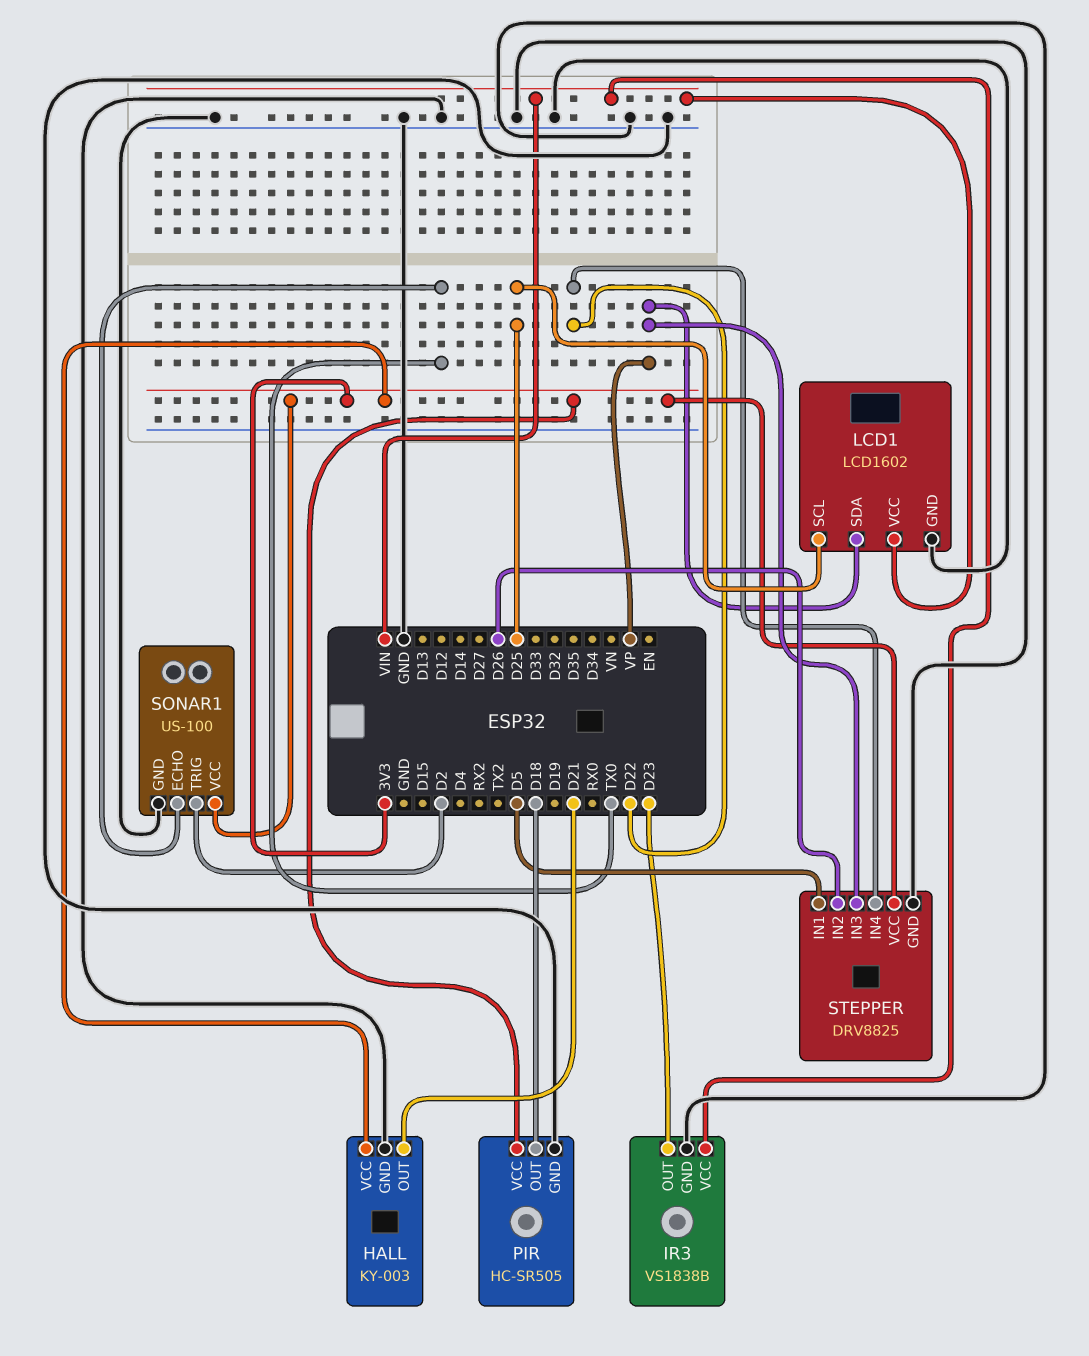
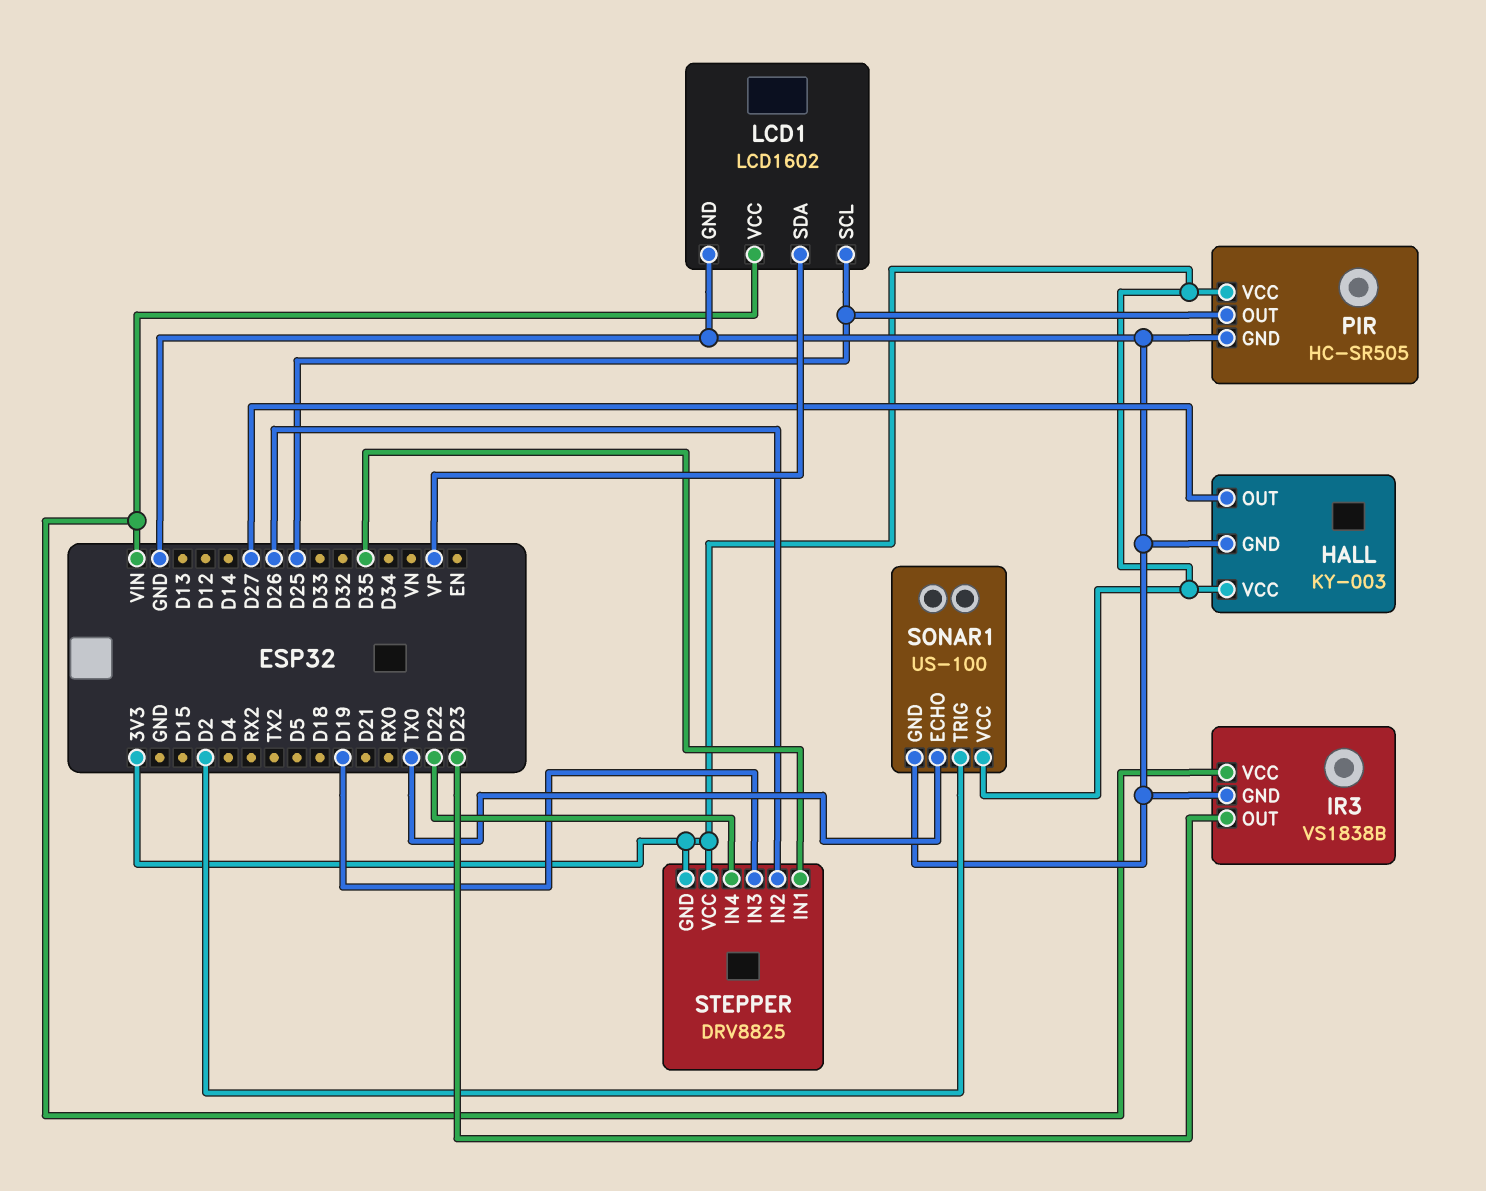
HALL pin OUT: D21 -> D27
PIR pin OUT: D18 -> D25
STEPPER pin GND: GND -> 3V3
STEPPER pin IN1: D5 -> D35
STEPPER pin IN3: VP -> D19

